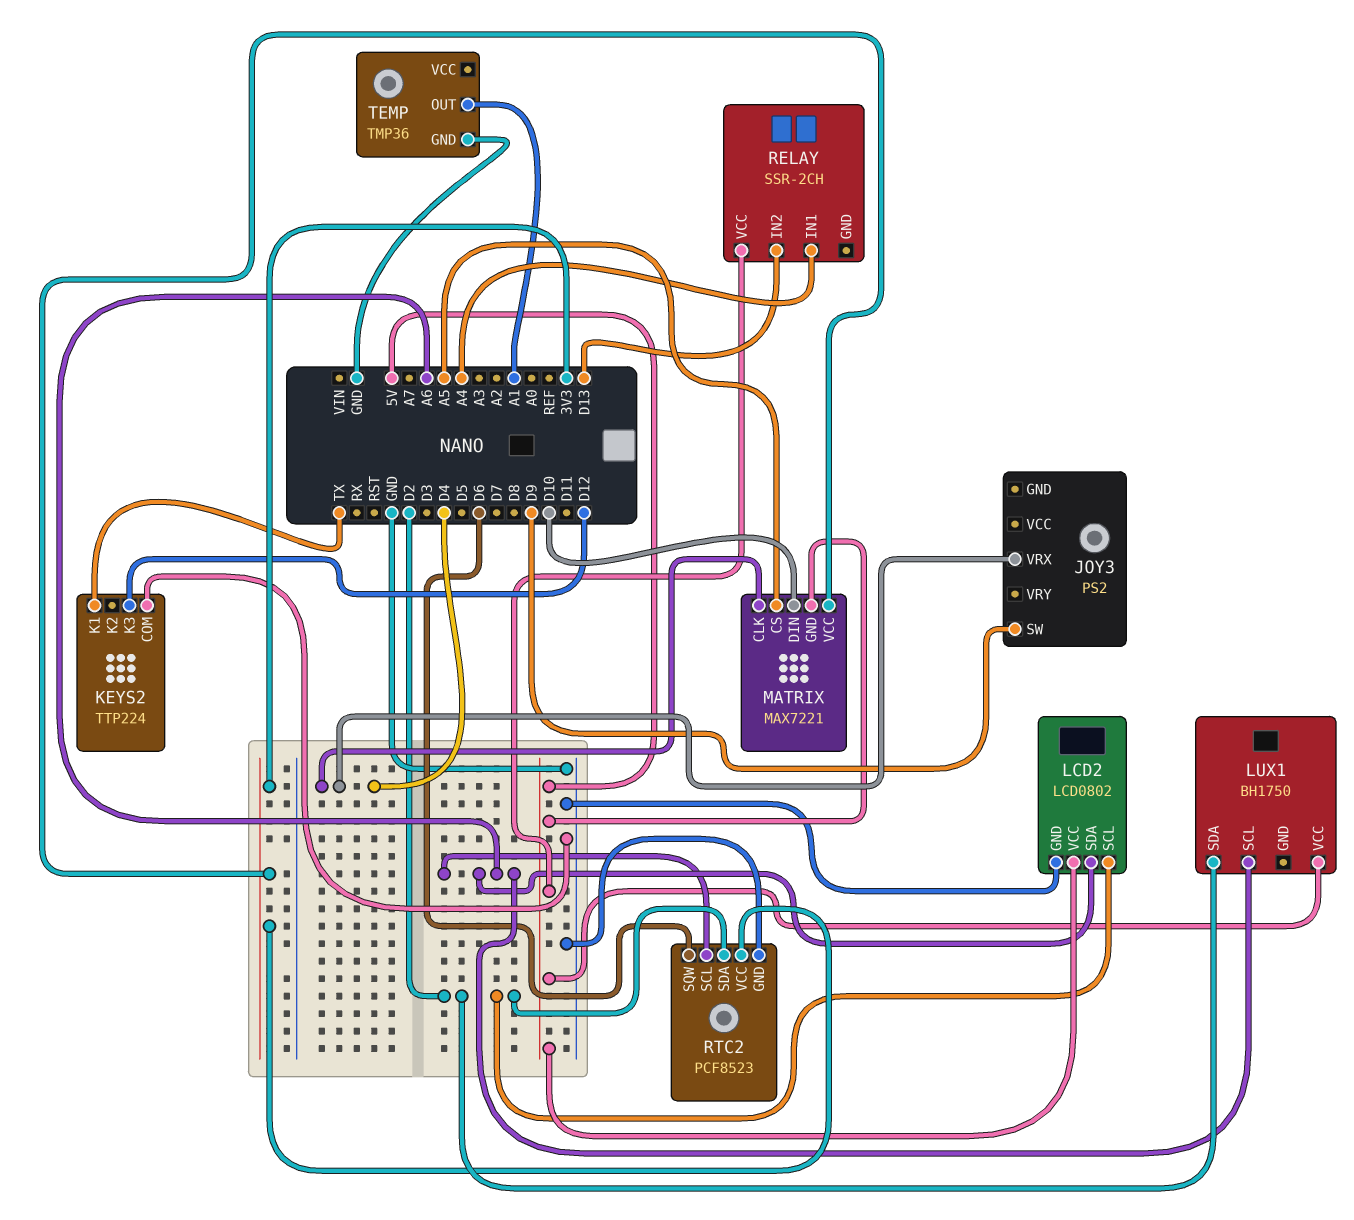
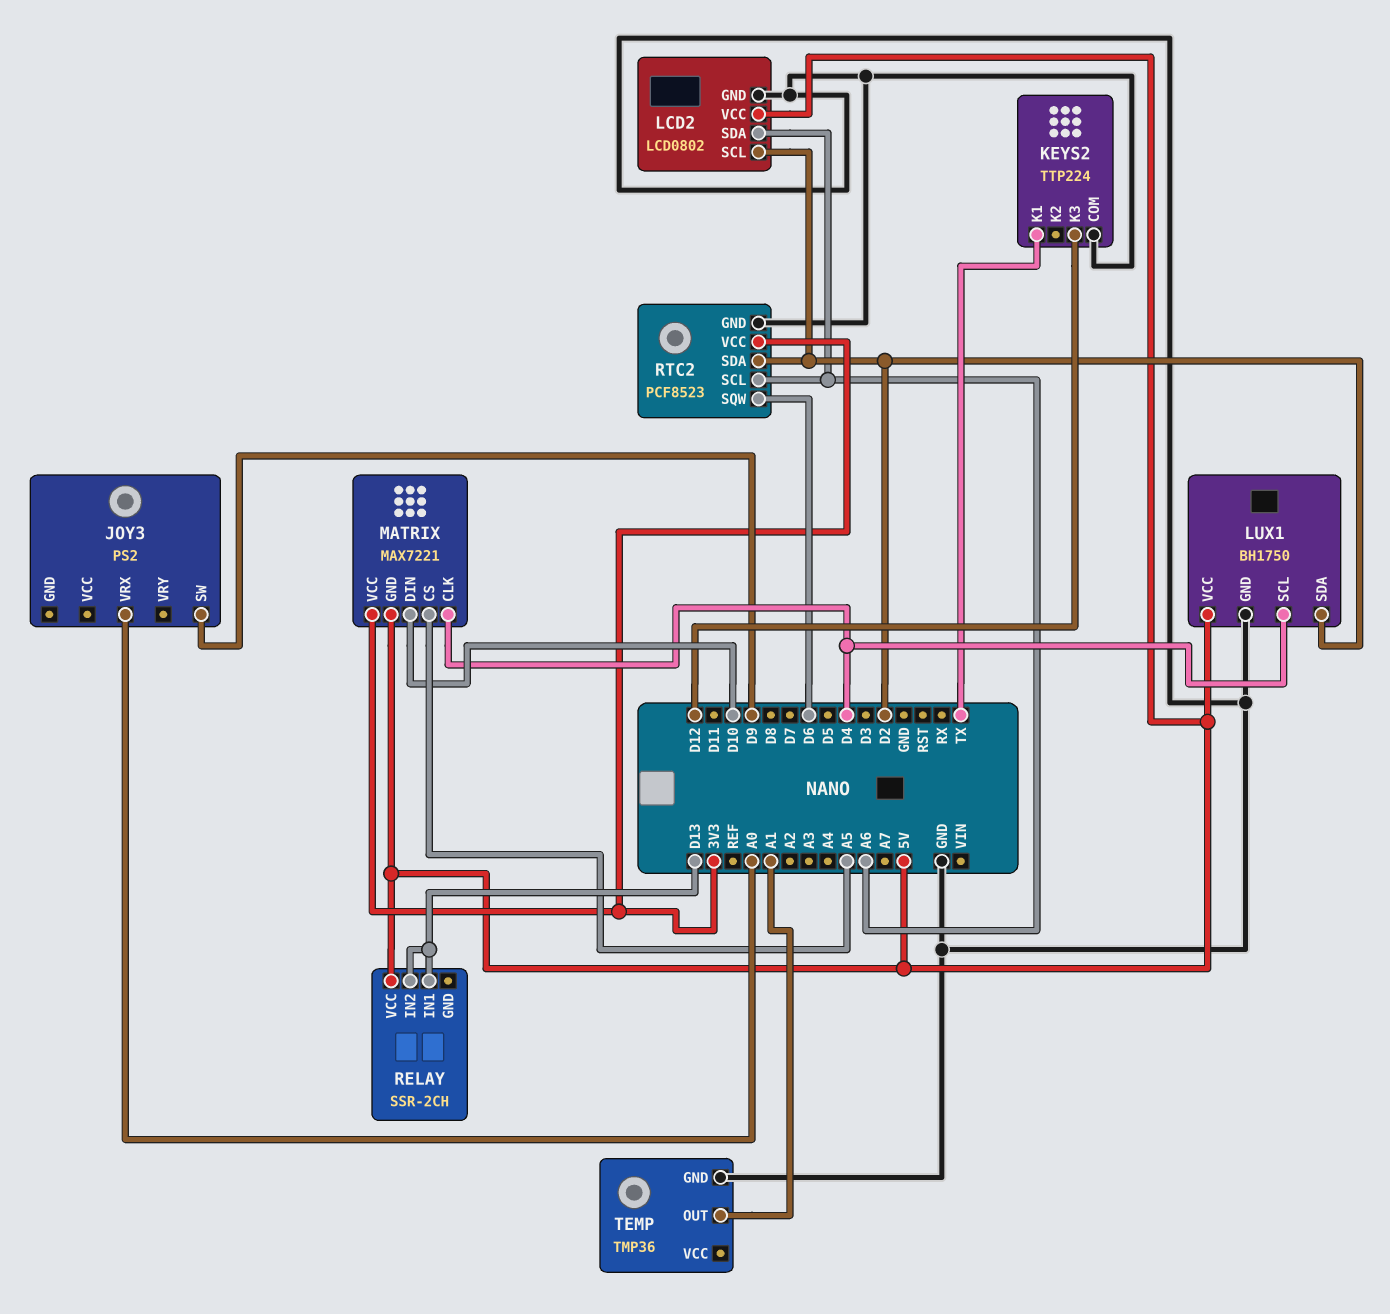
JOY3 pin VRX: D4 -> A0
LUX1 pin GND: none -> GND
LUX1 pin SCL: A6 -> D4
RELAY pin IN1: A4 -> D13

